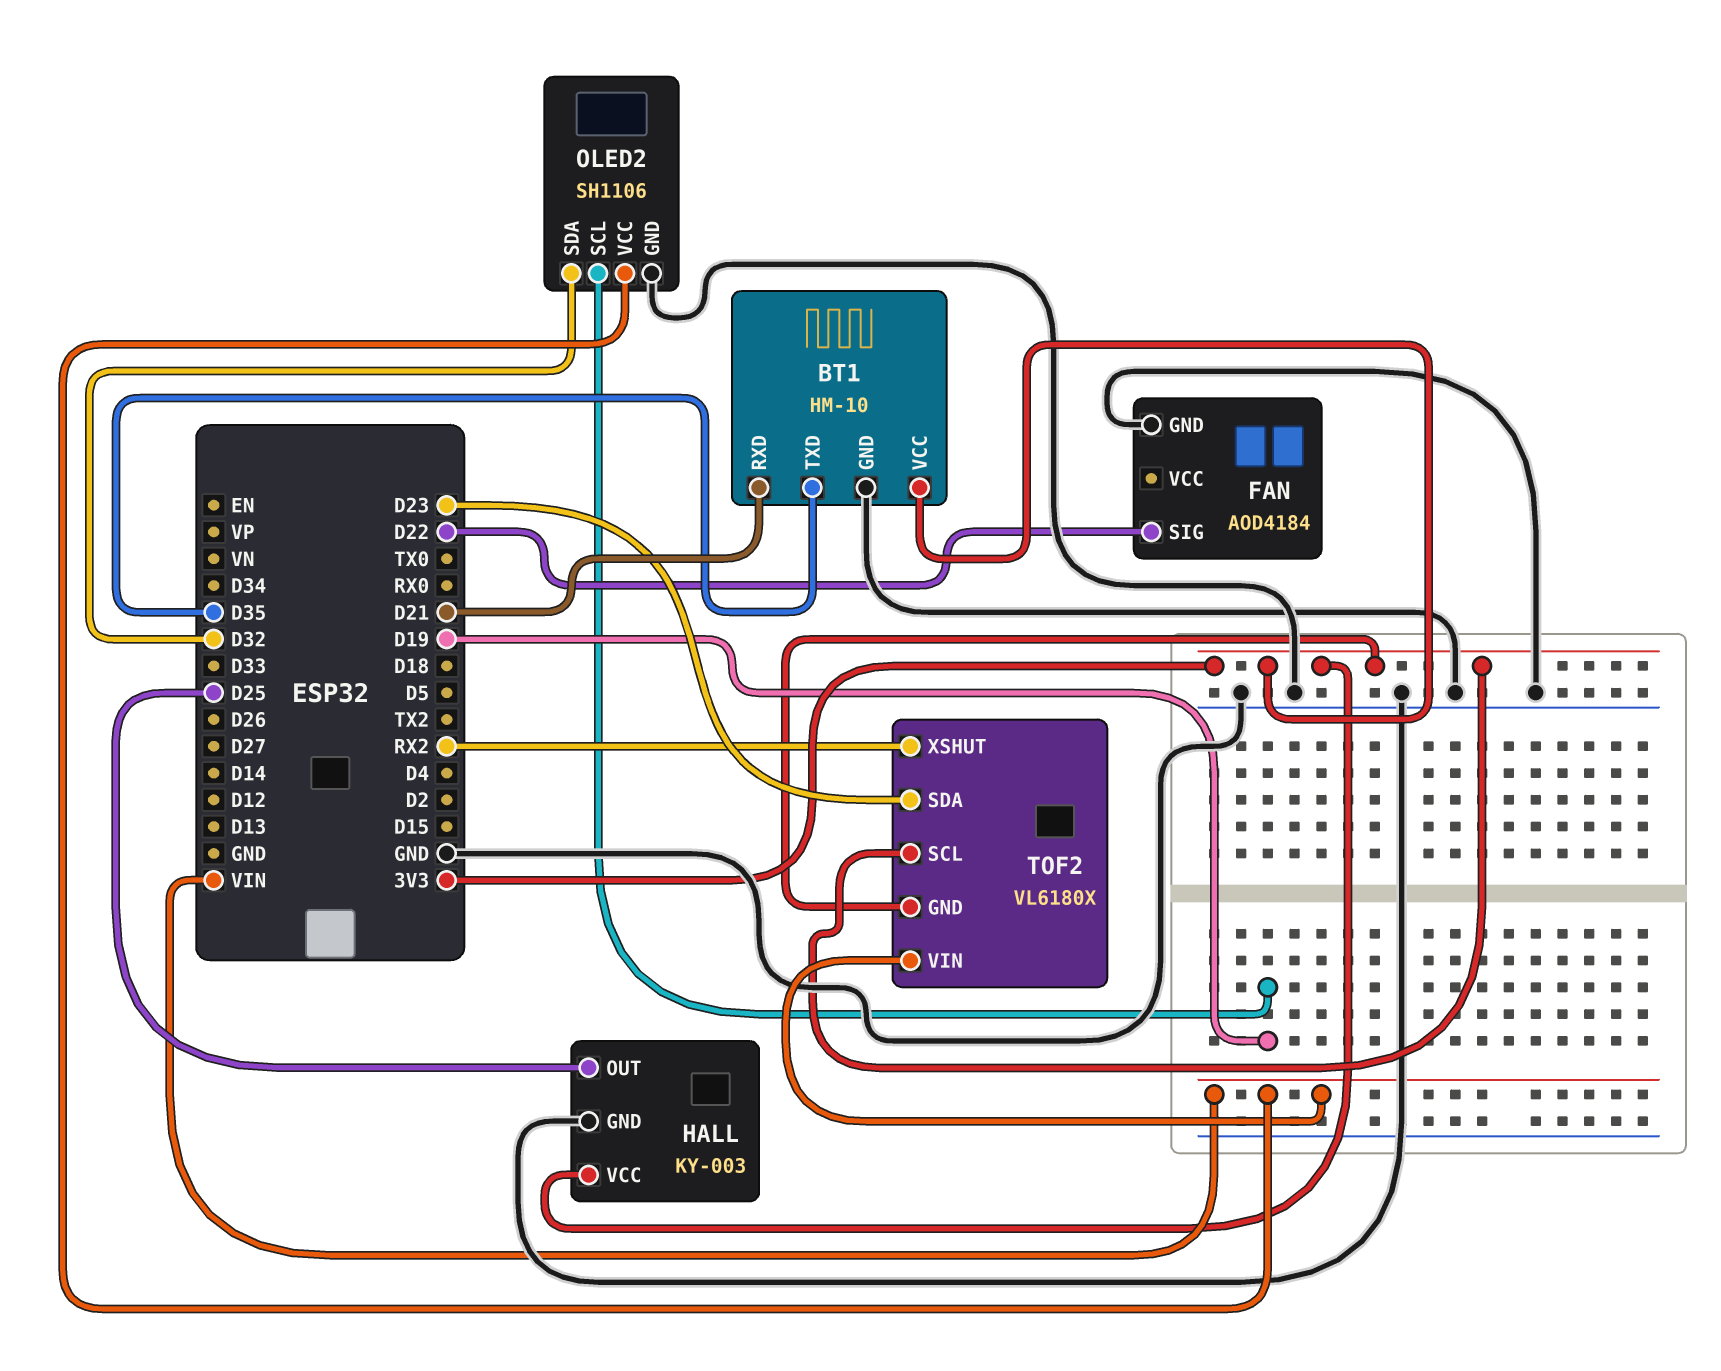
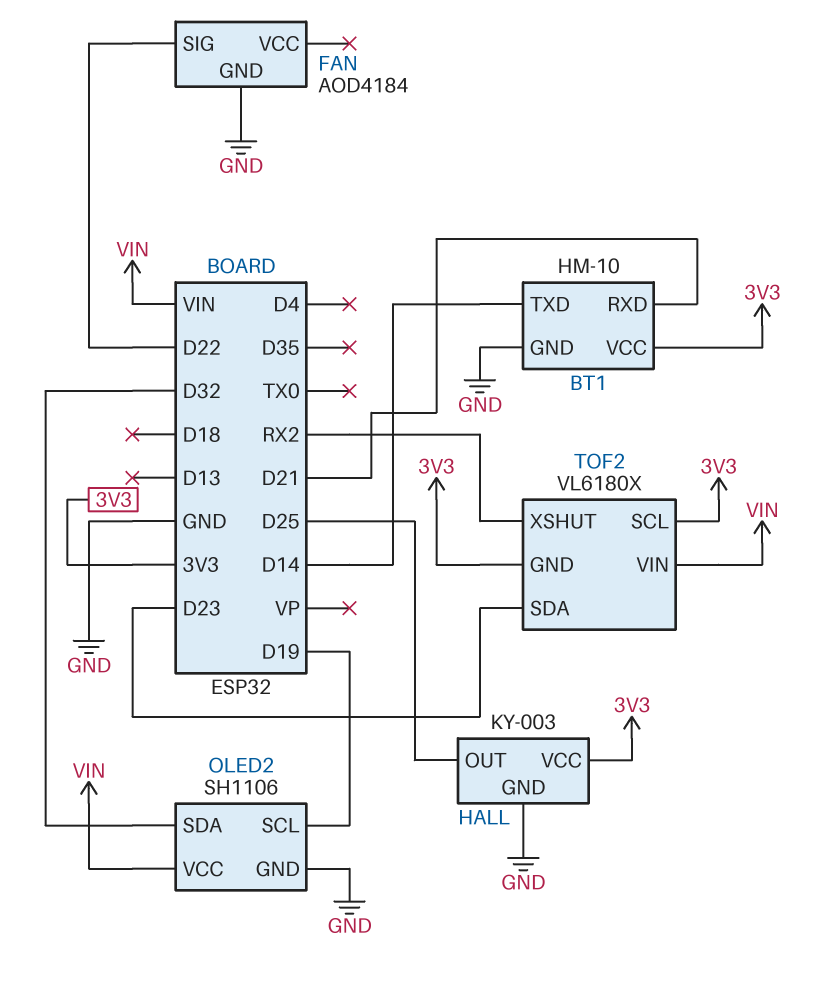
BT1 pin TXD: D35 -> D14

